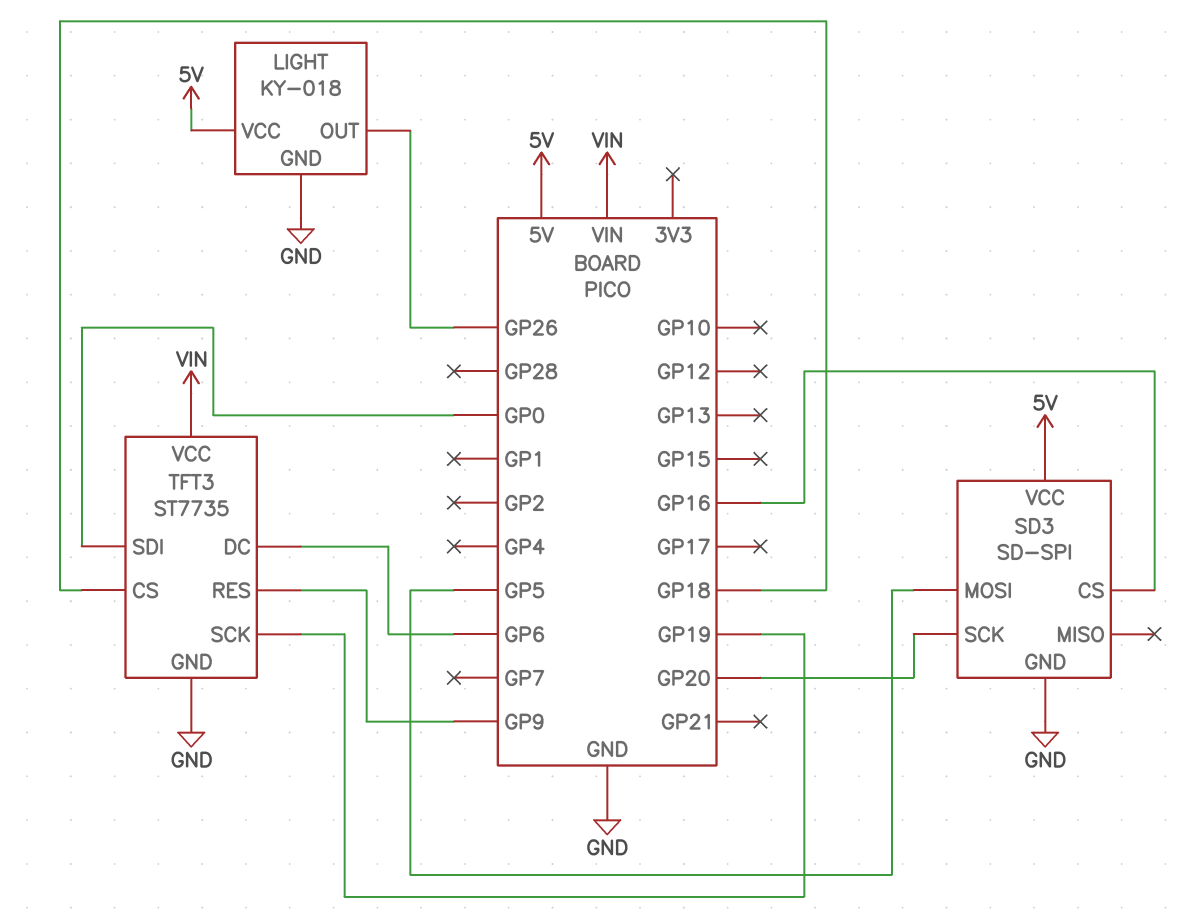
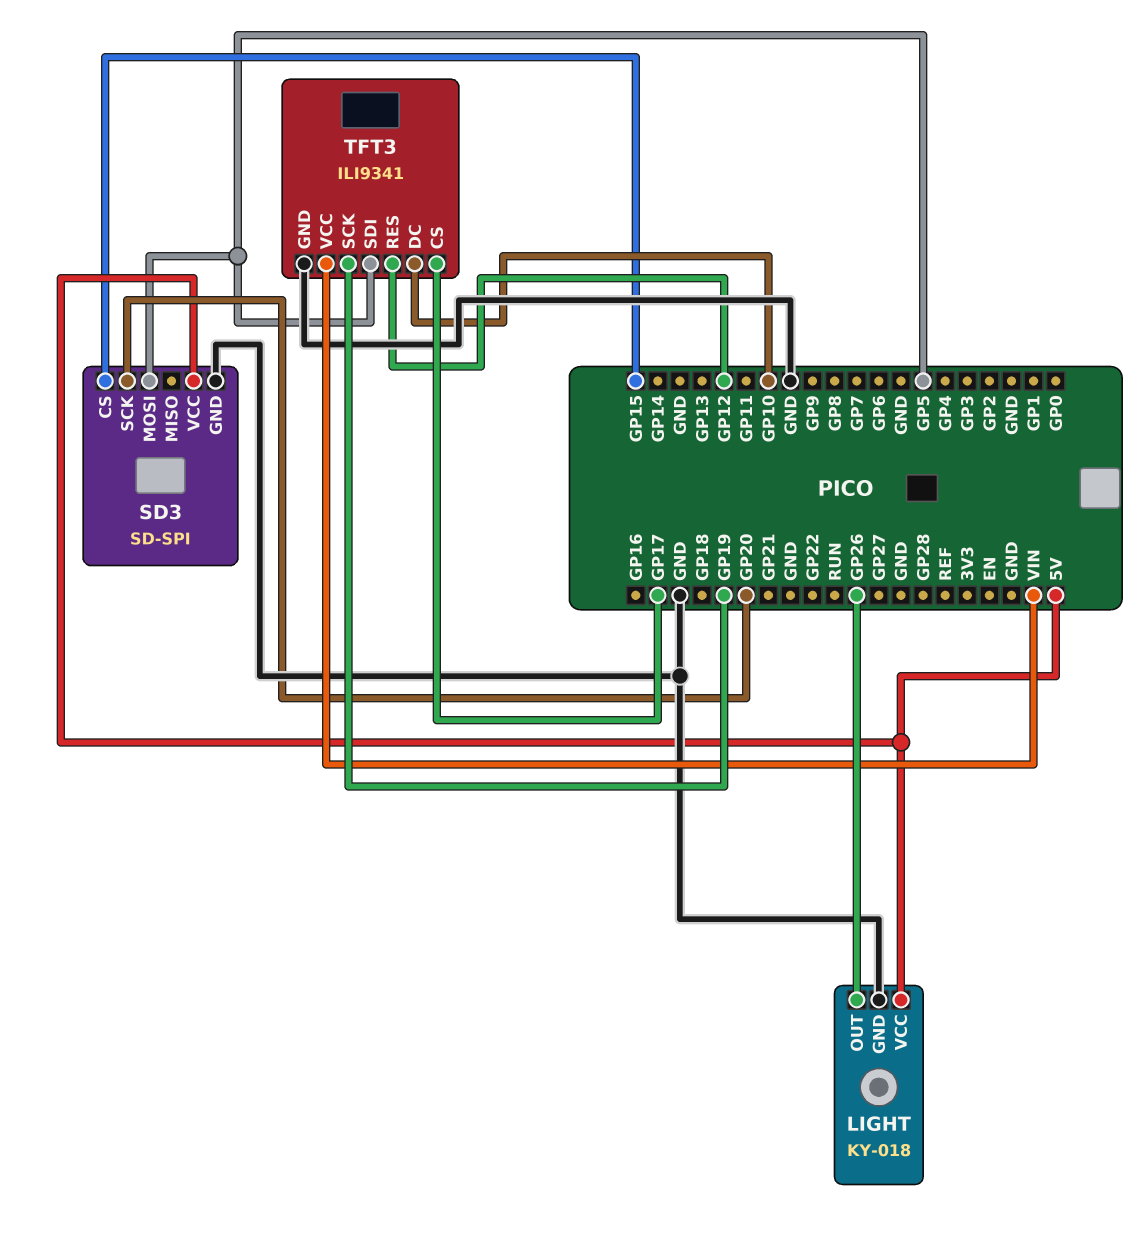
SD3 pin CS: GP16 -> GP15
TFT3: ST7735 -> ILI9341
TFT3 pin CS: GP18 -> GP17
TFT3 pin DC: GP6 -> GP10
TFT3 pin RES: GP9 -> GP12
TFT3 pin SDI: GP0 -> GP5

